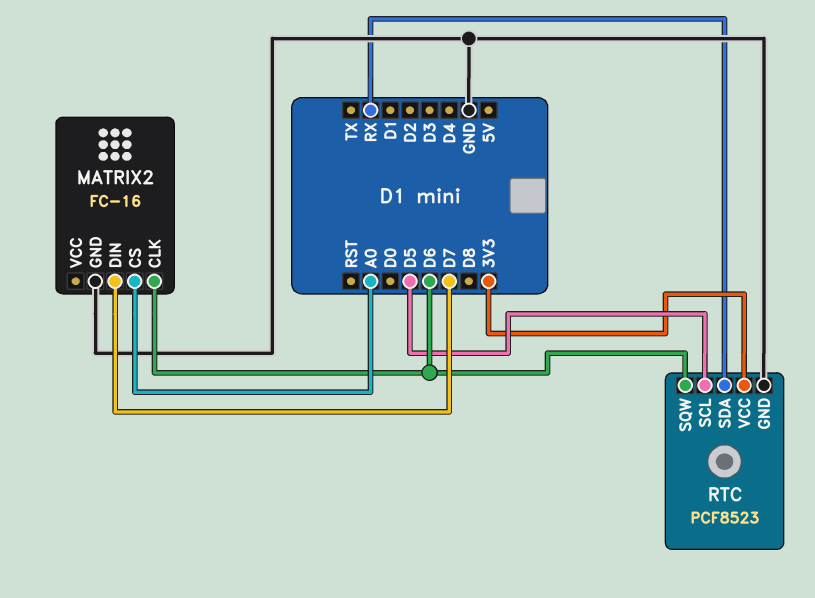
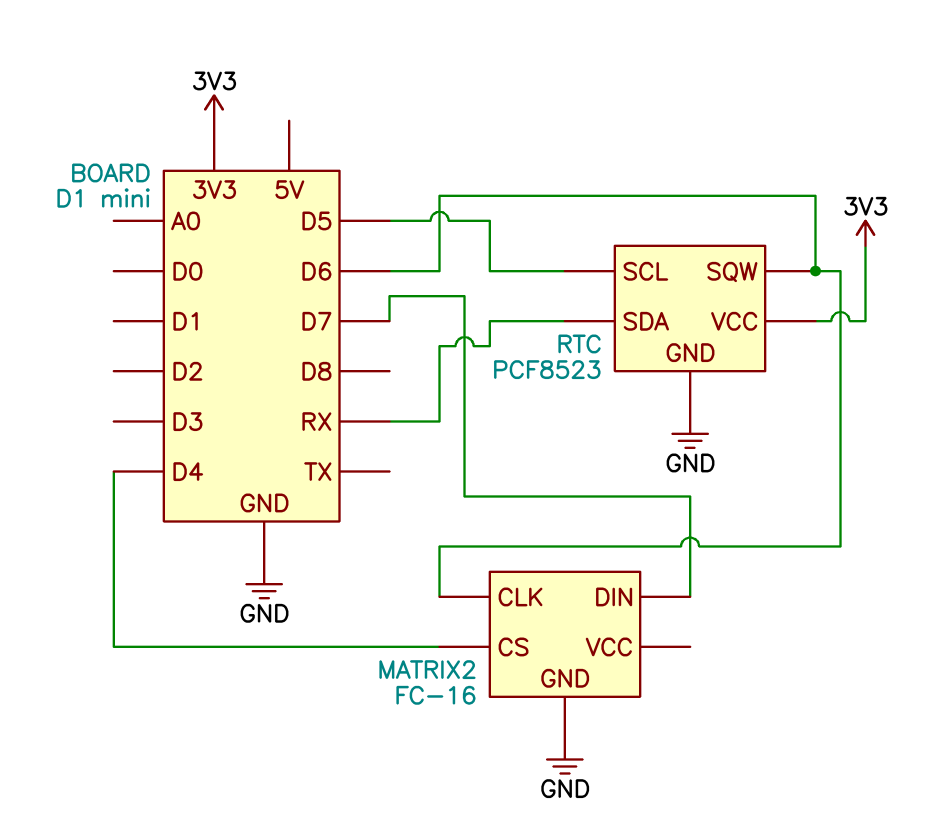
MATRIX2 pin CS: A0 -> D4

